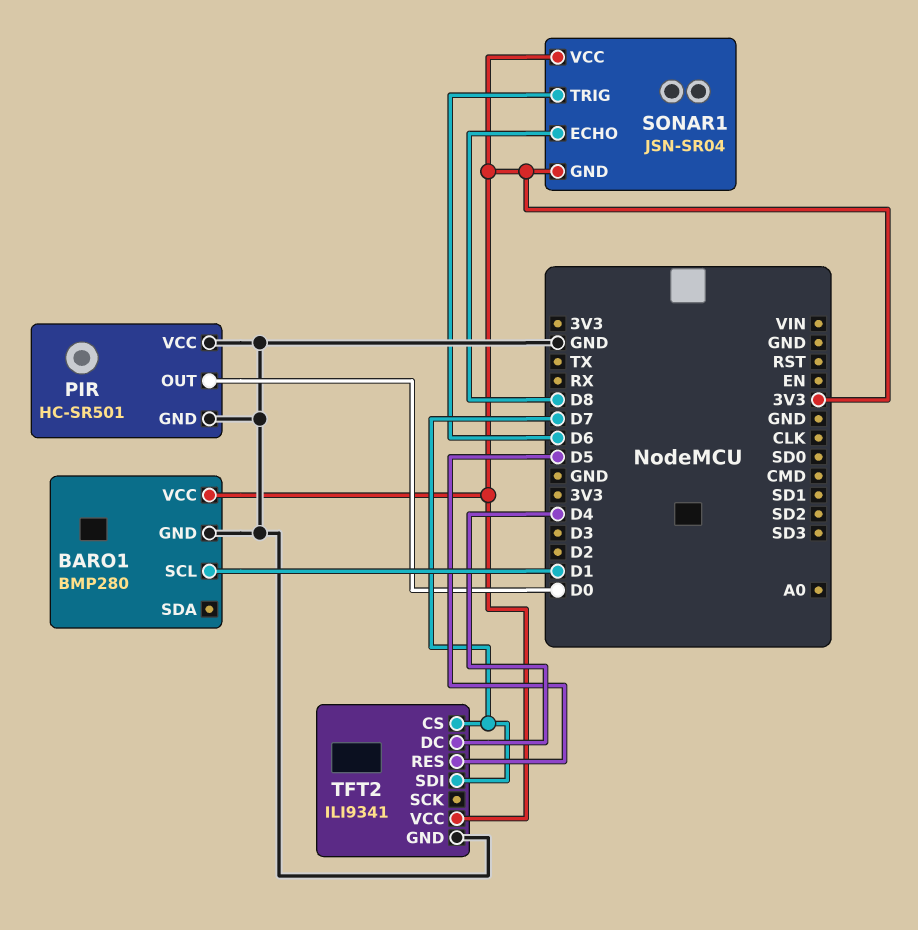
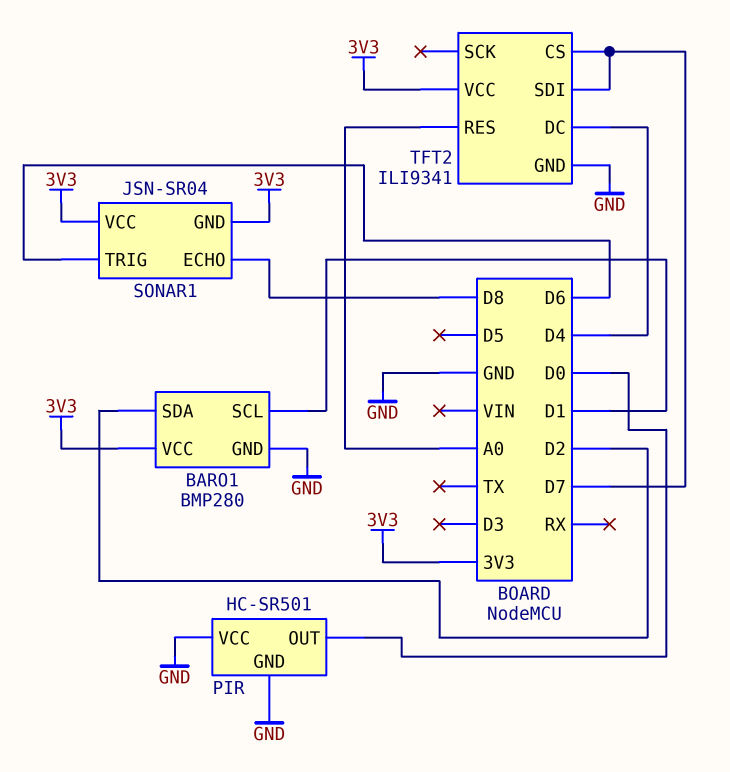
BARO1 pin SDA: none -> D2
TFT2 pin RES: D5 -> A0

